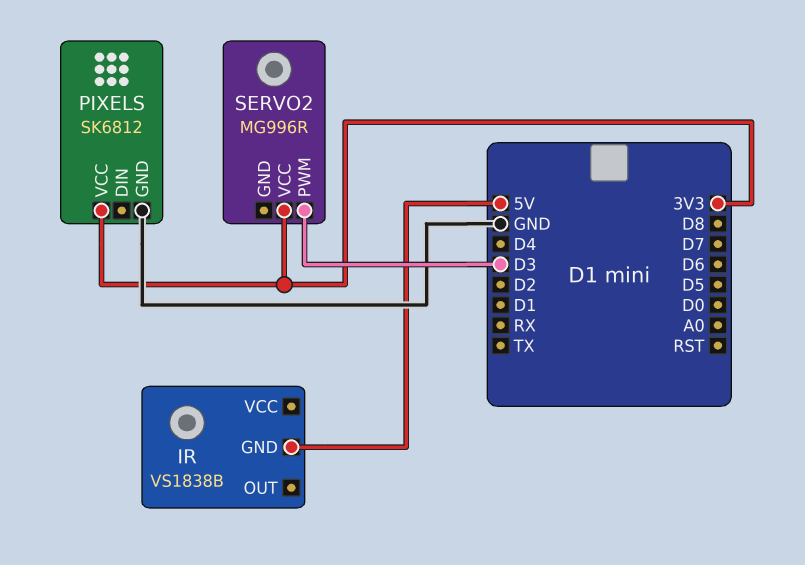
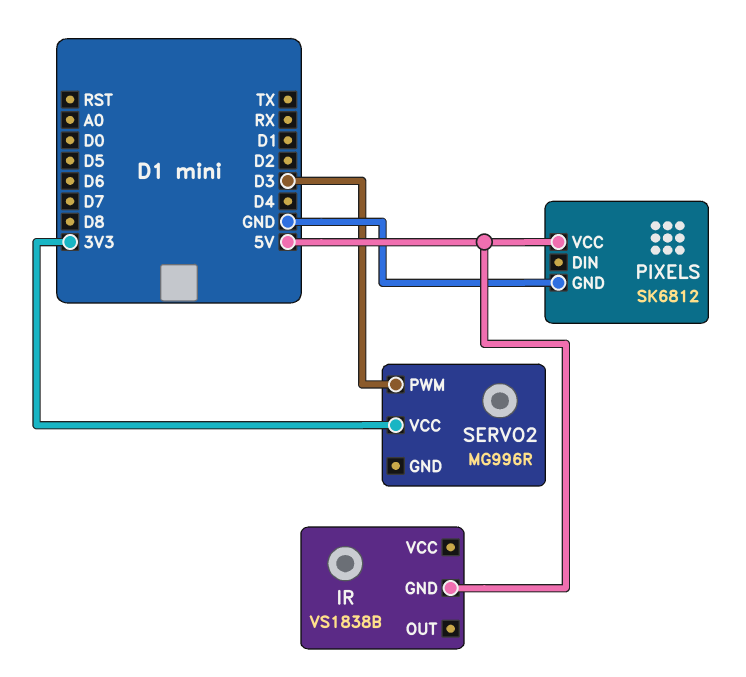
PIXELS pin VCC: 3V3 -> 5V

